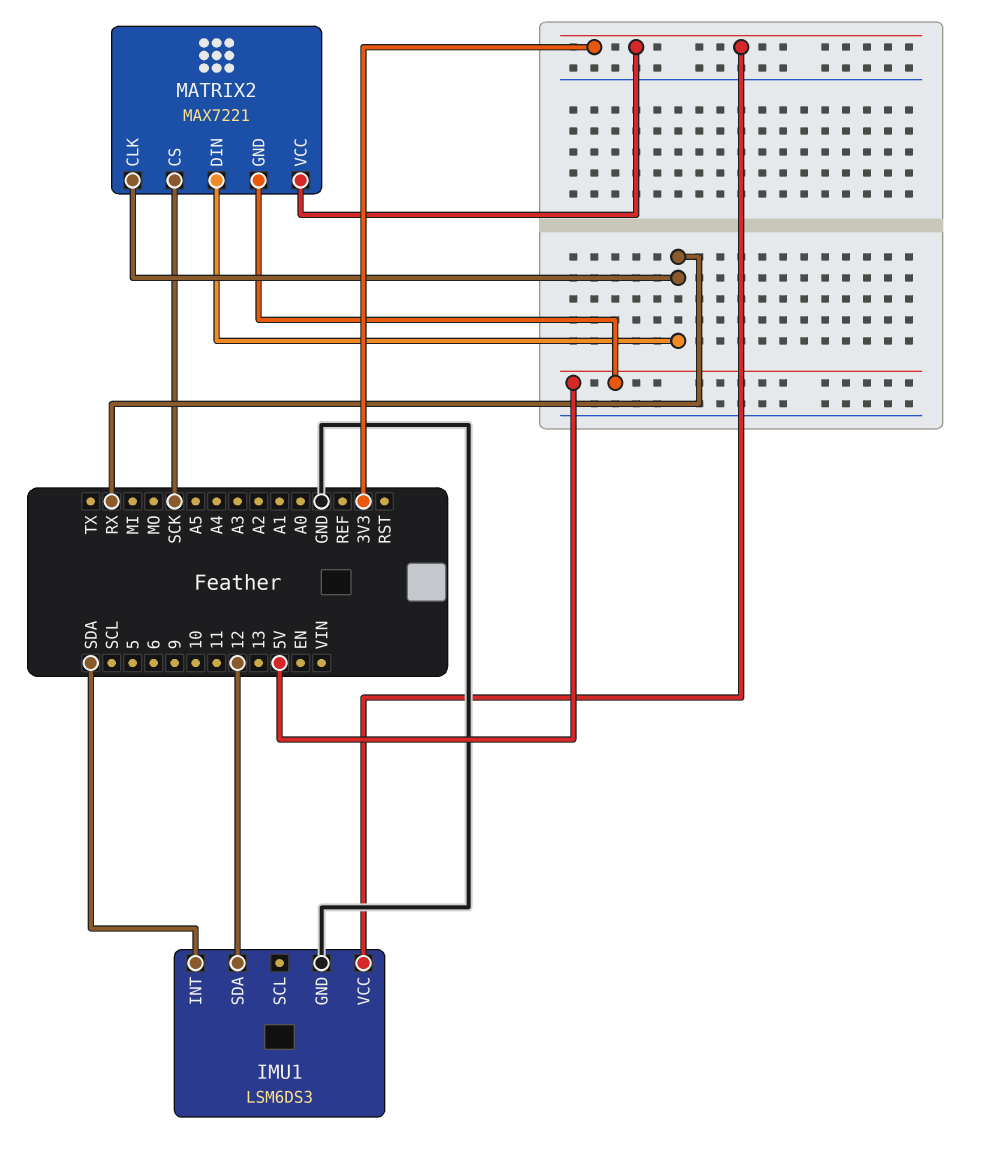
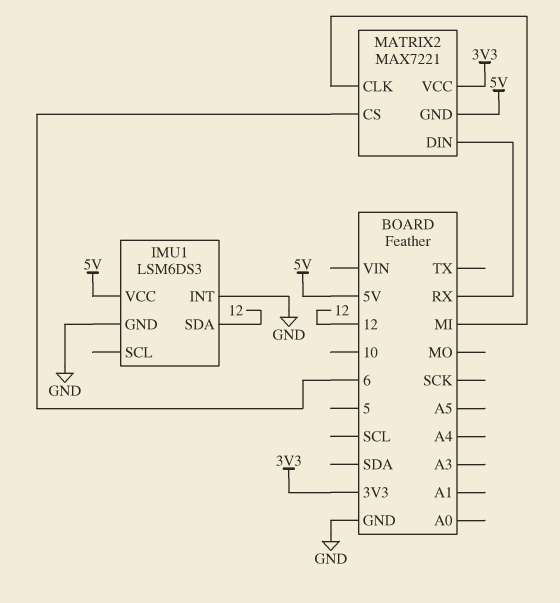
IMU1 pin INT: SDA -> GND
IMU1 pin VCC: 3V3 -> 5V
MATRIX2 pin CLK: RX -> MI
MATRIX2 pin CS: SCK -> 6

